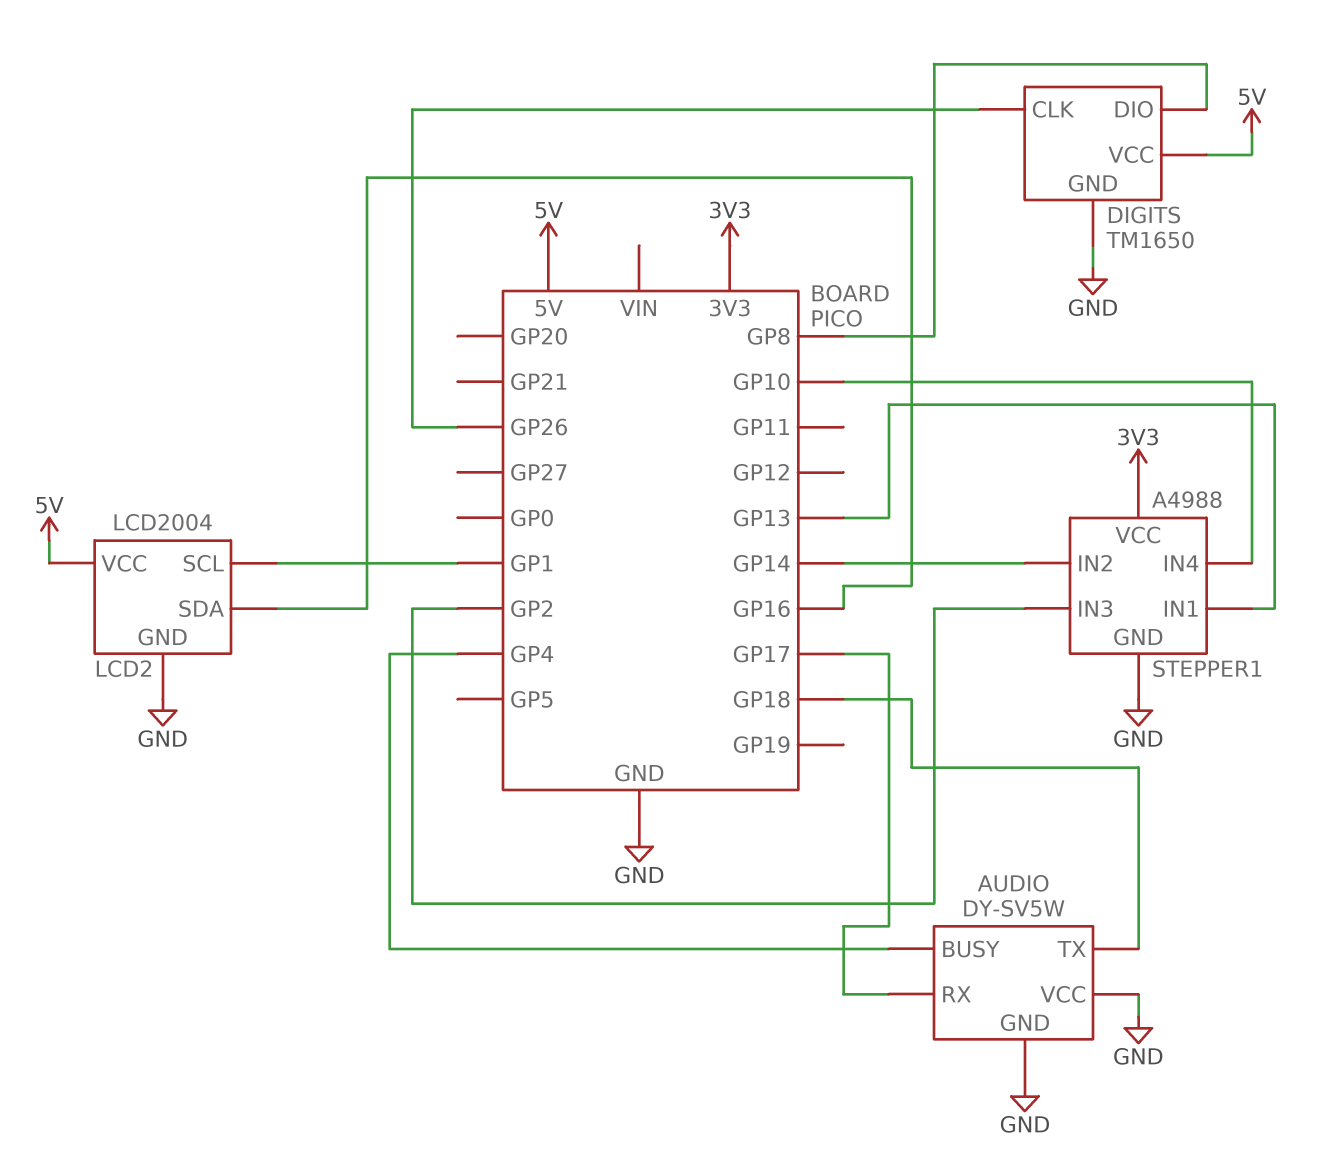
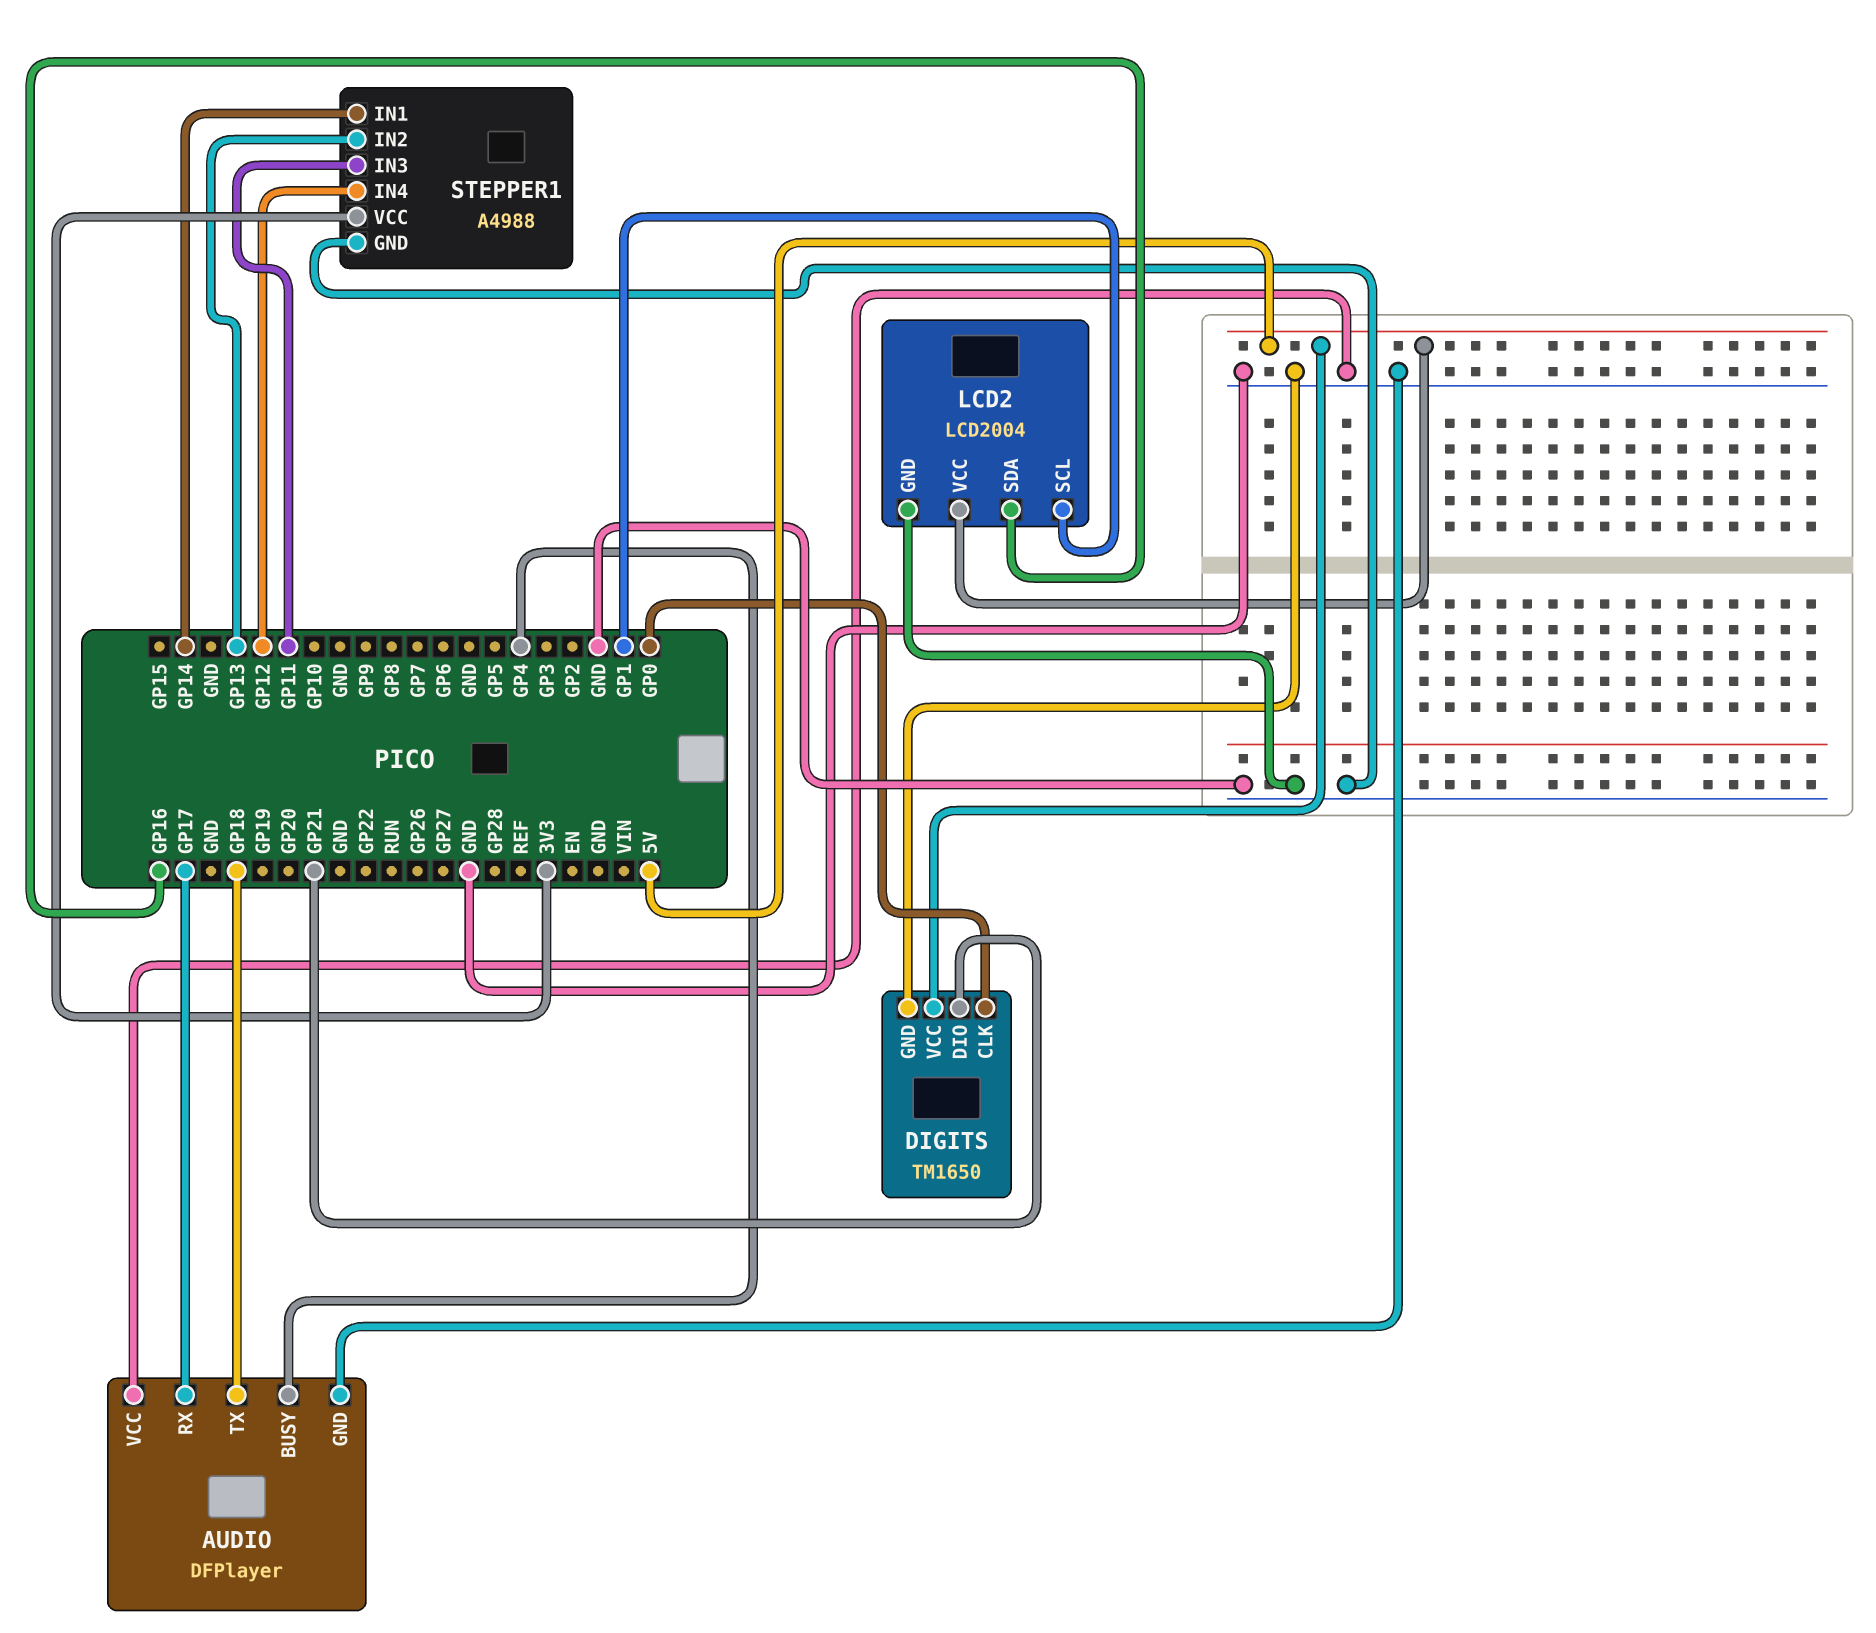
AUDIO: DY-SV5W -> DFPlayer
DIGITS pin CLK: GP26 -> GP0
DIGITS pin DIO: GP8 -> GP21
STEPPER1 pin IN1: GP13 -> GP14
STEPPER1 pin IN2: GP14 -> GP13
STEPPER1 pin IN3: GP2 -> GP11
STEPPER1 pin IN4: GP10 -> GP12

